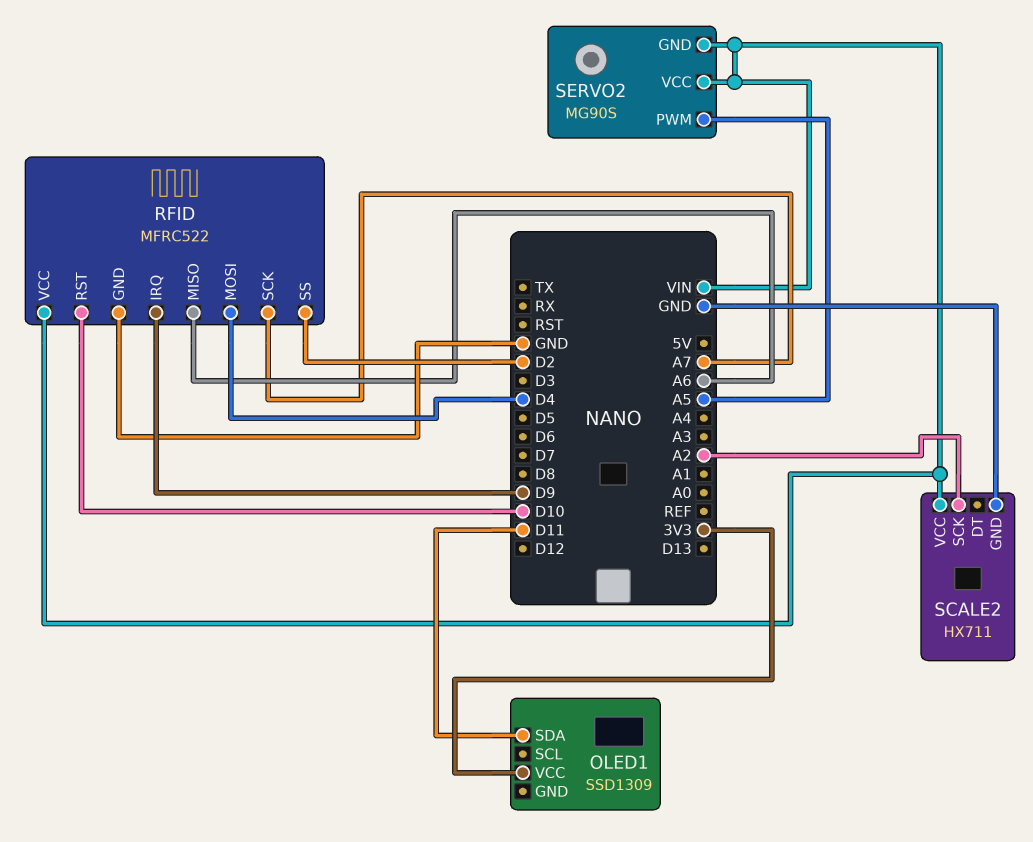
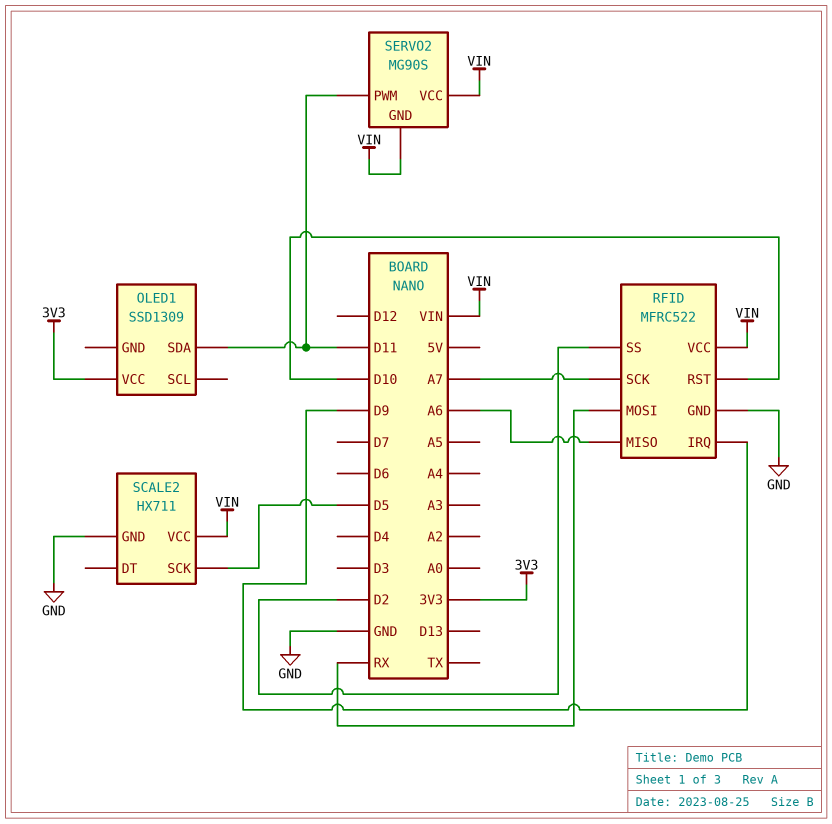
RFID pin MOSI: D4 -> RX
SCALE2 pin SCK: A2 -> D5
SERVO2 pin PWM: A5 -> D11

